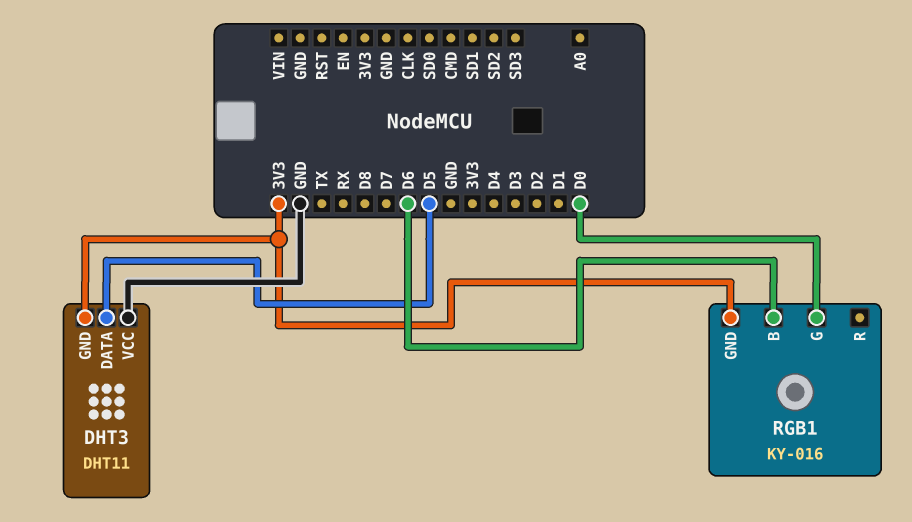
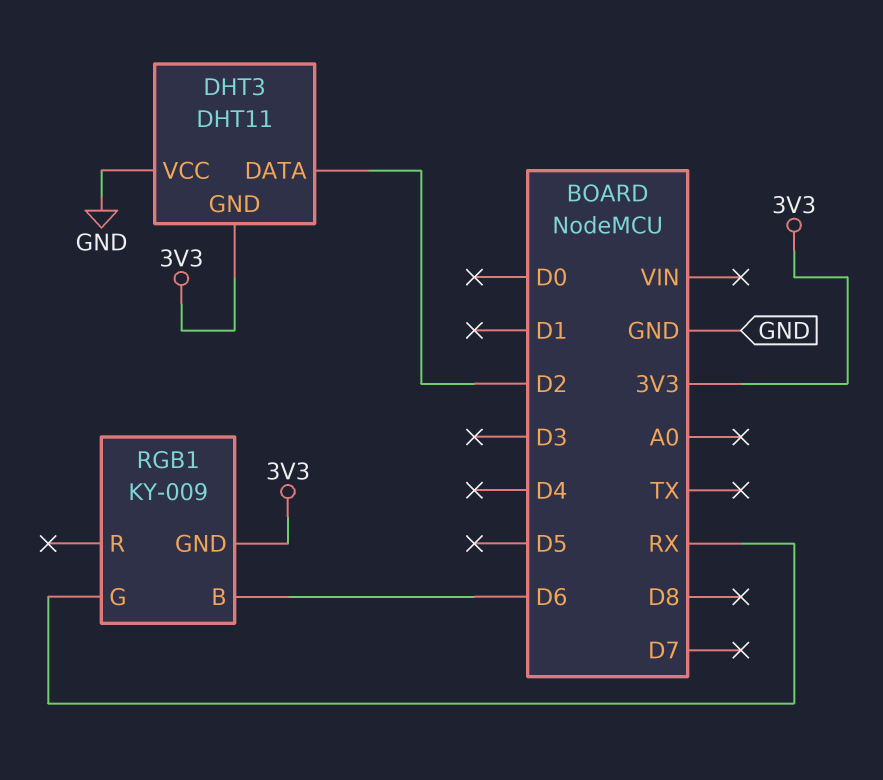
DHT3 pin DATA: D5 -> D2
RGB1: KY-016 -> KY-009
RGB1 pin G: D0 -> RX

